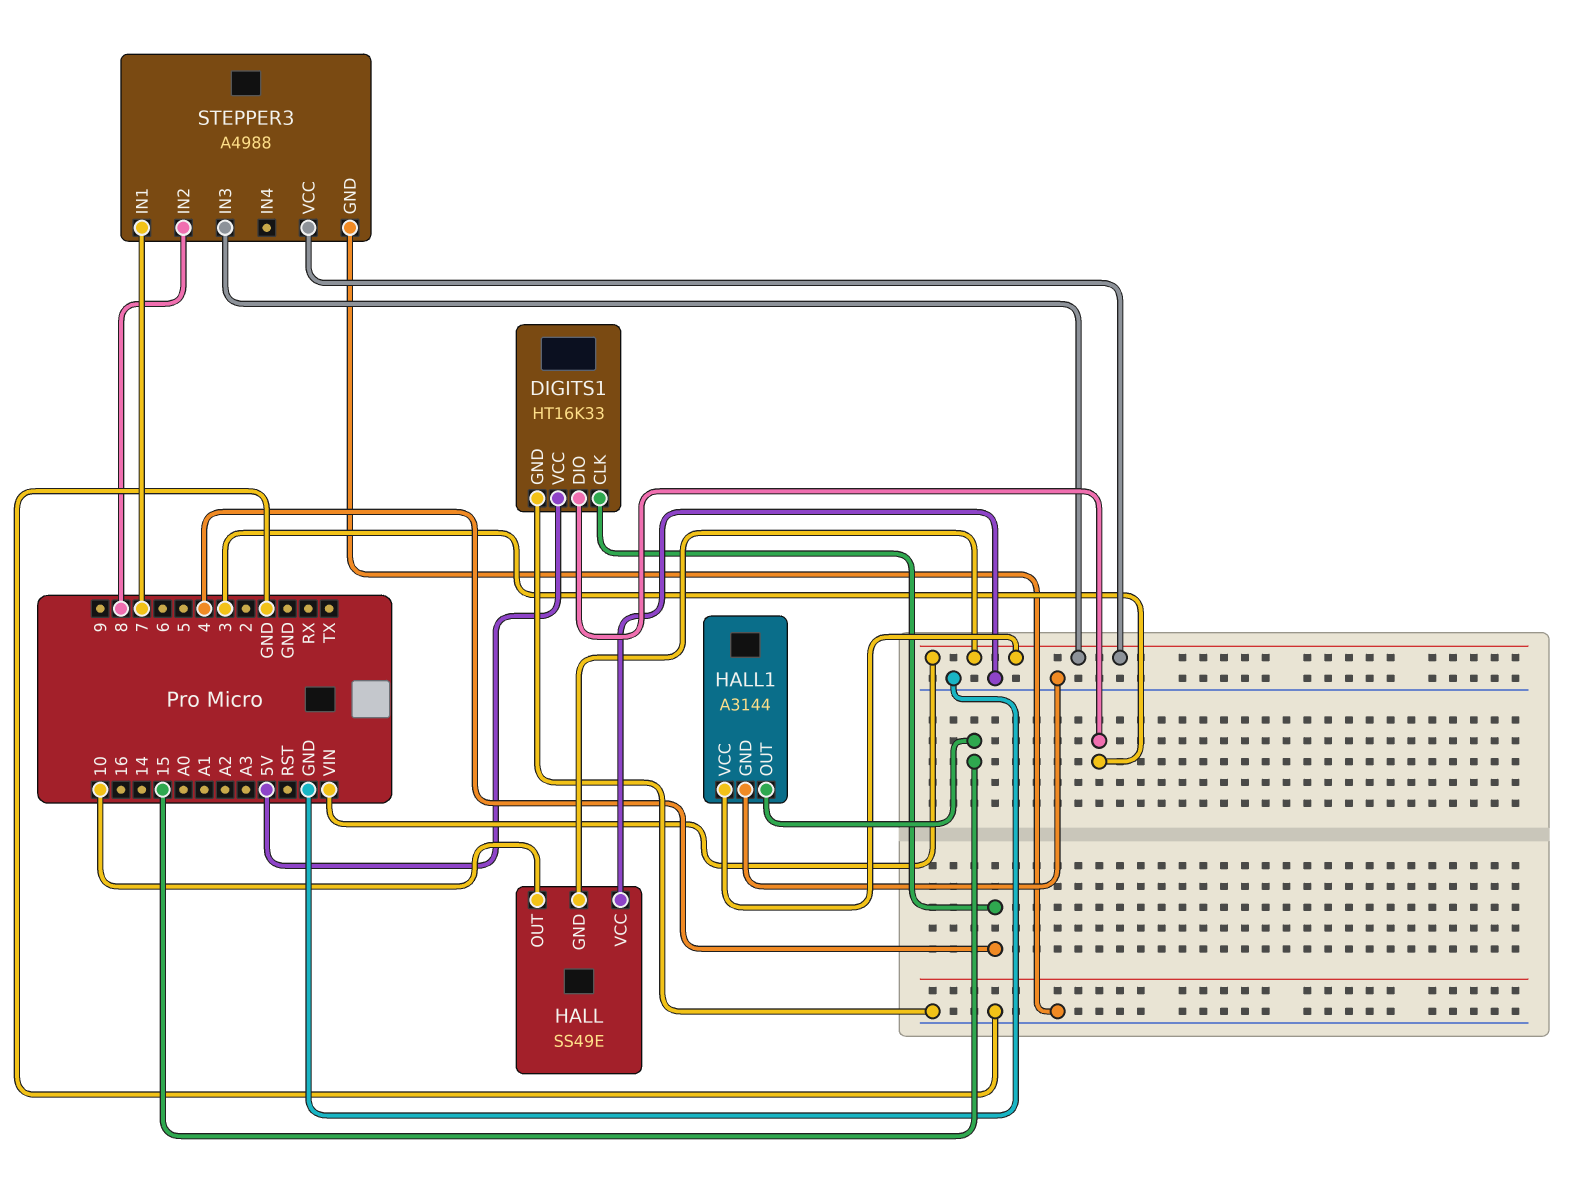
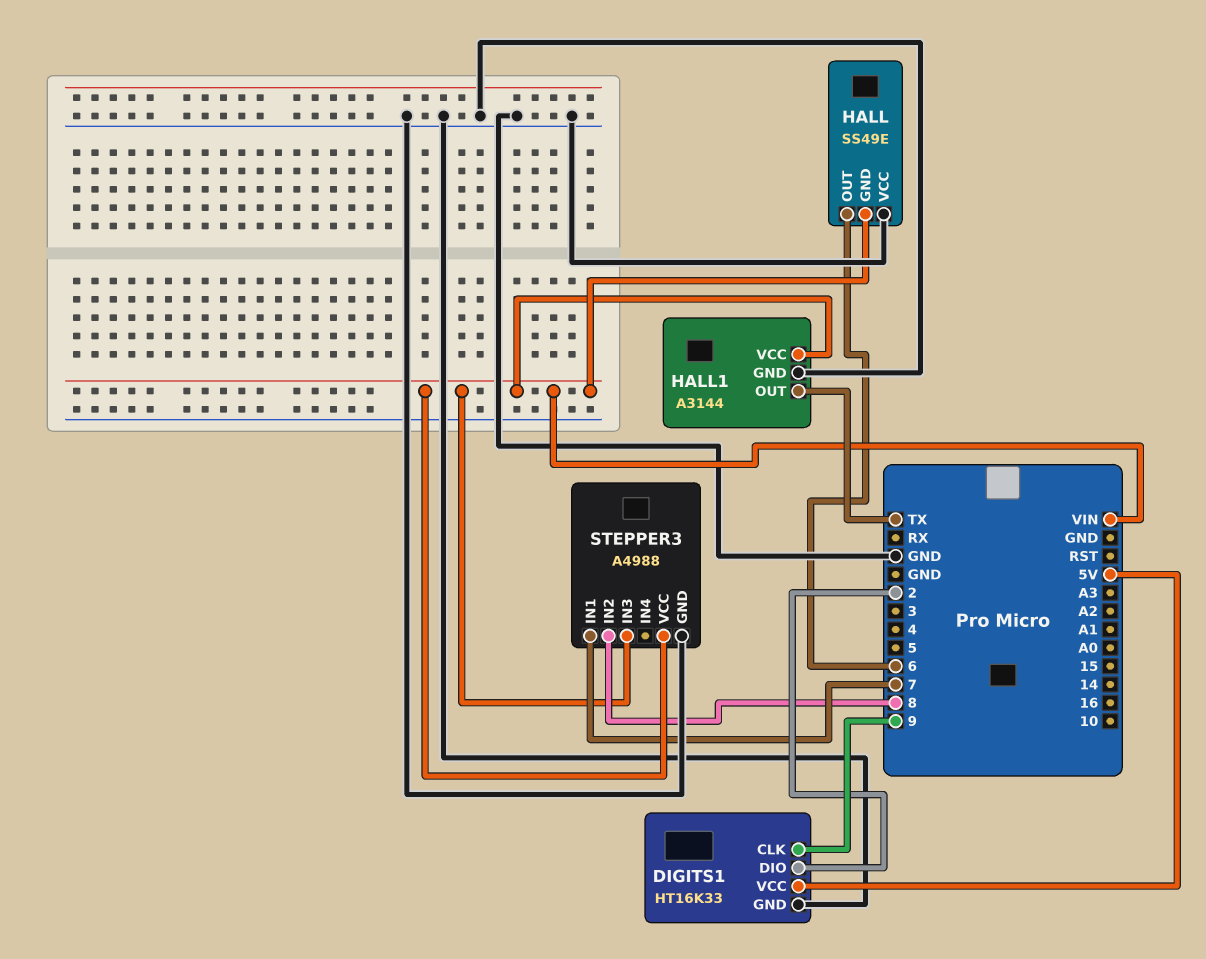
DIGITS1 pin CLK: 4 -> 9
DIGITS1 pin DIO: 3 -> 2
HALL pin OUT: 10 -> 6
HALL1 pin OUT: 15 -> TX

